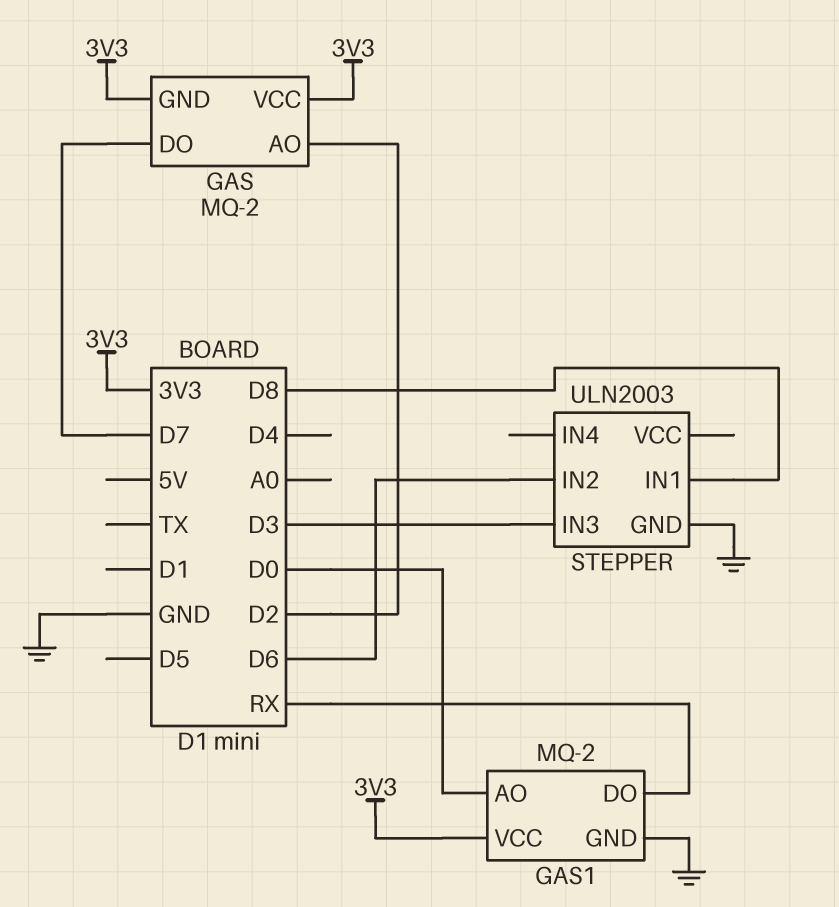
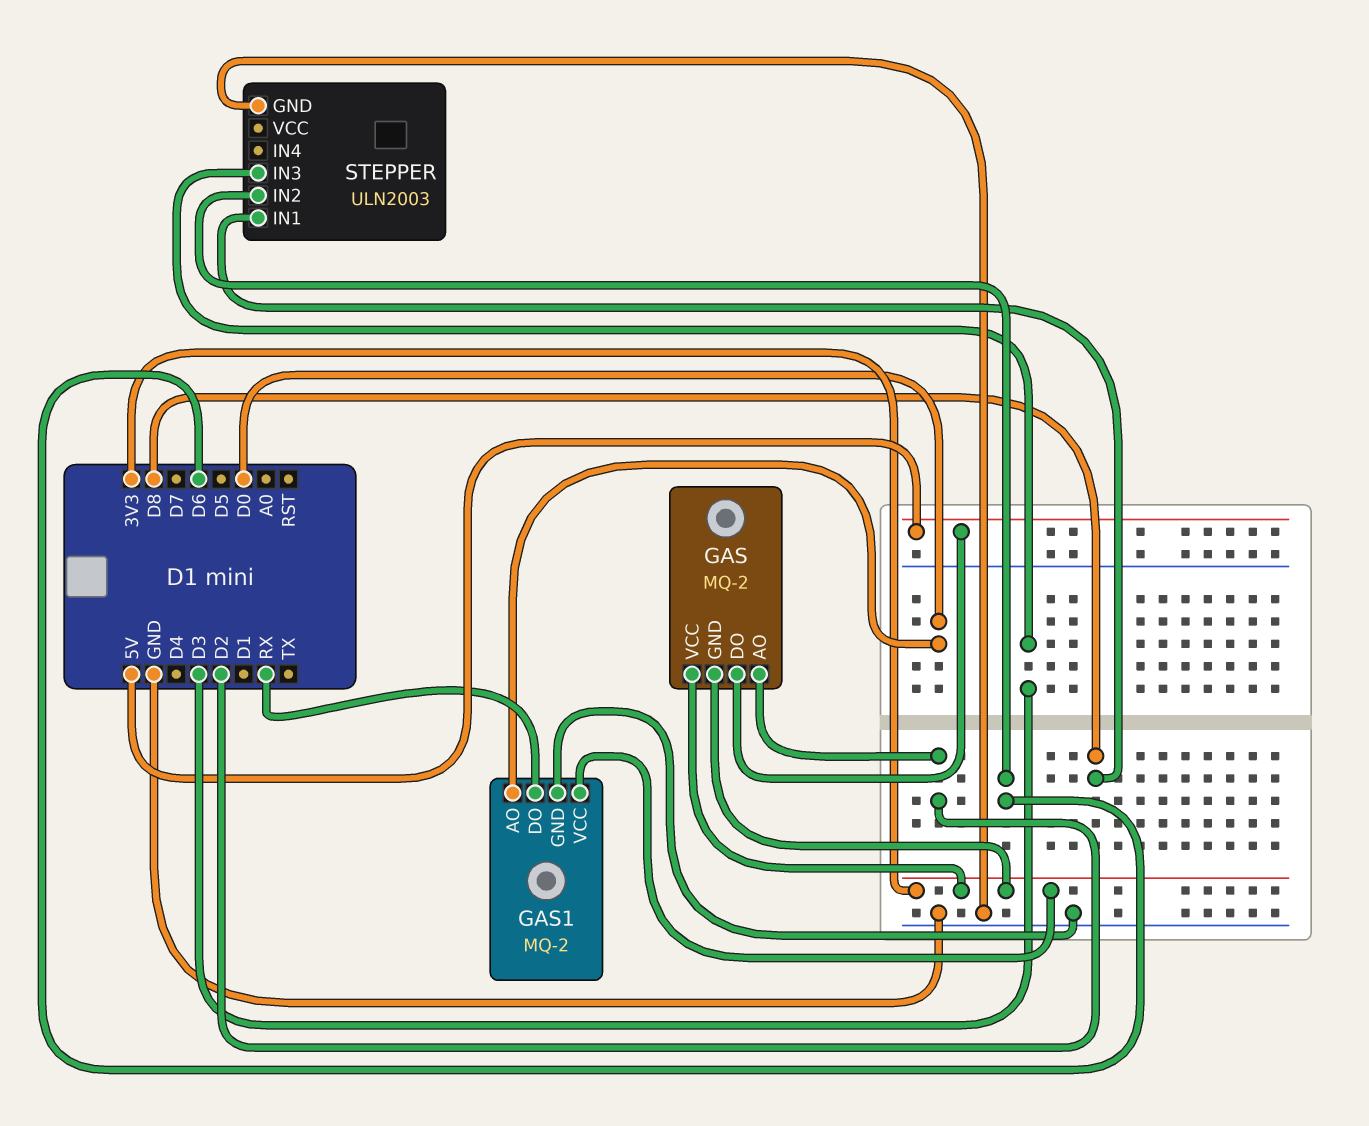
GAS pin DO: D7 -> 5V

